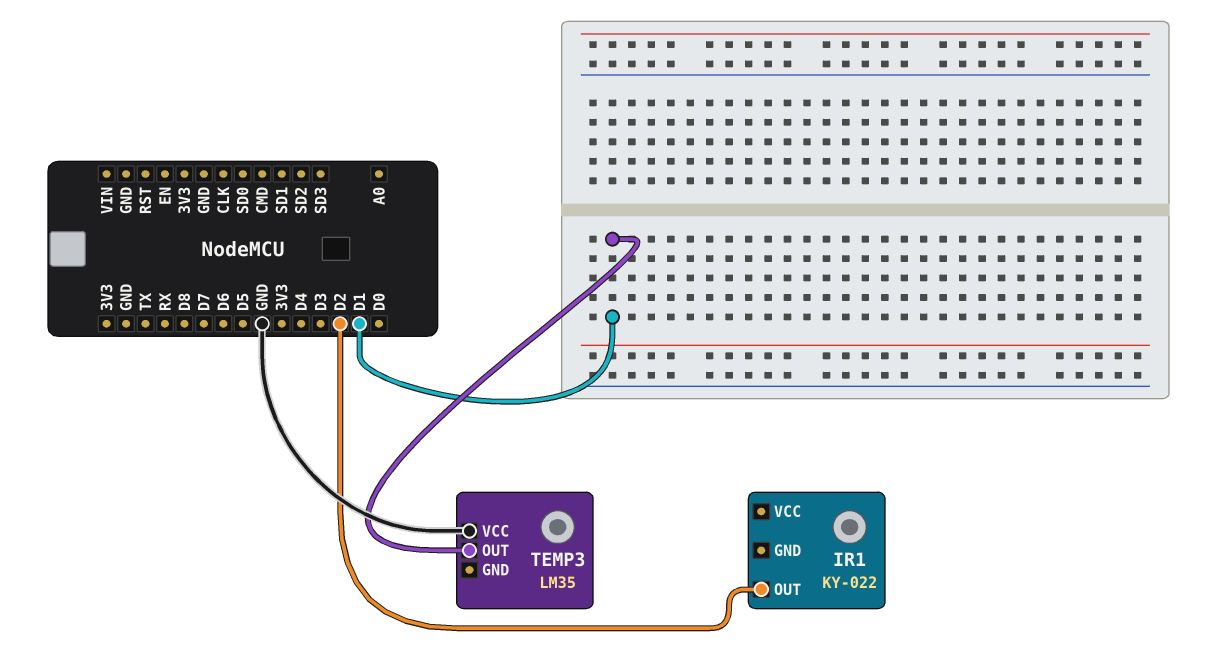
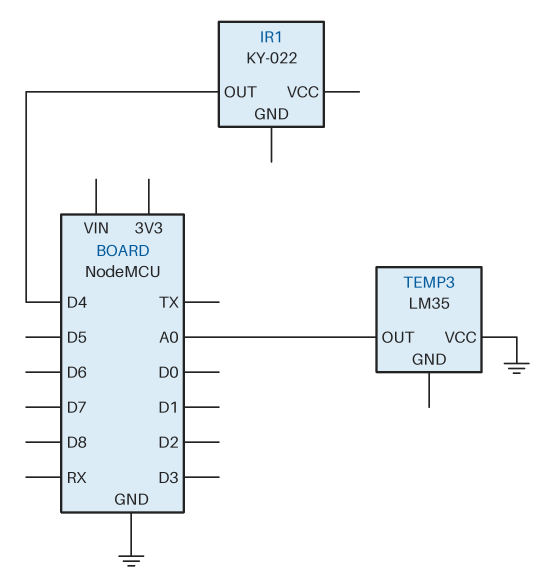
IR1 pin OUT: D2 -> D4
TEMP3 pin OUT: D1 -> A0

